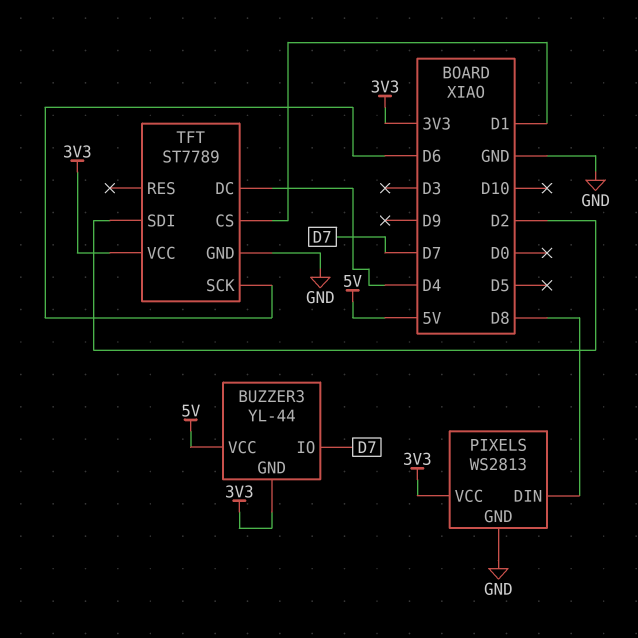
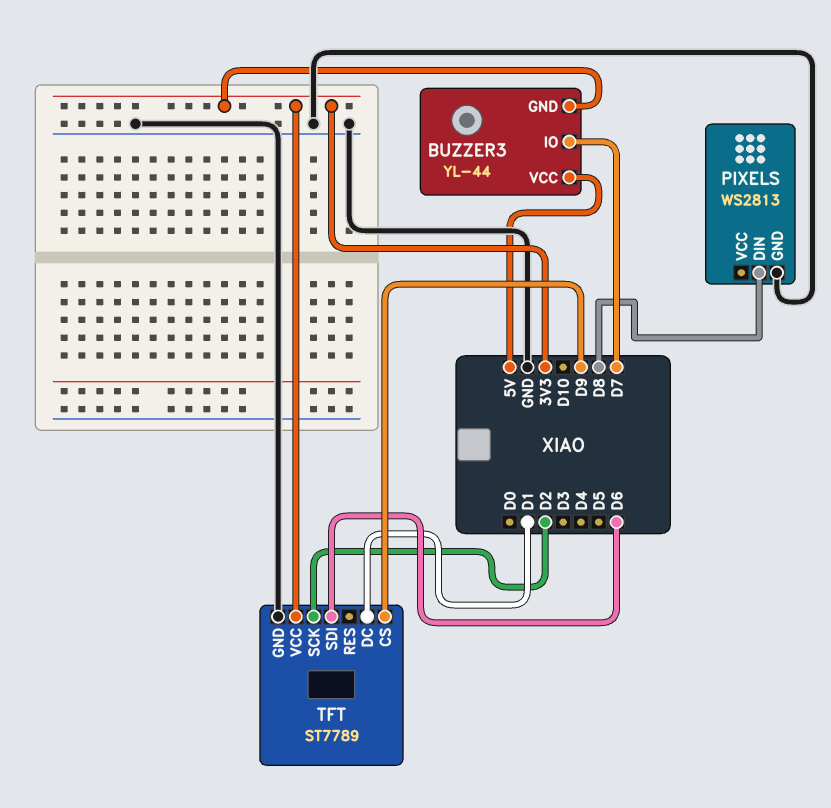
PIXELS pin VCC: 3V3 -> none
TFT pin CS: D1 -> D9
TFT pin DC: D4 -> D1
TFT pin SCK: D6 -> D2
TFT pin SDI: D2 -> D6

